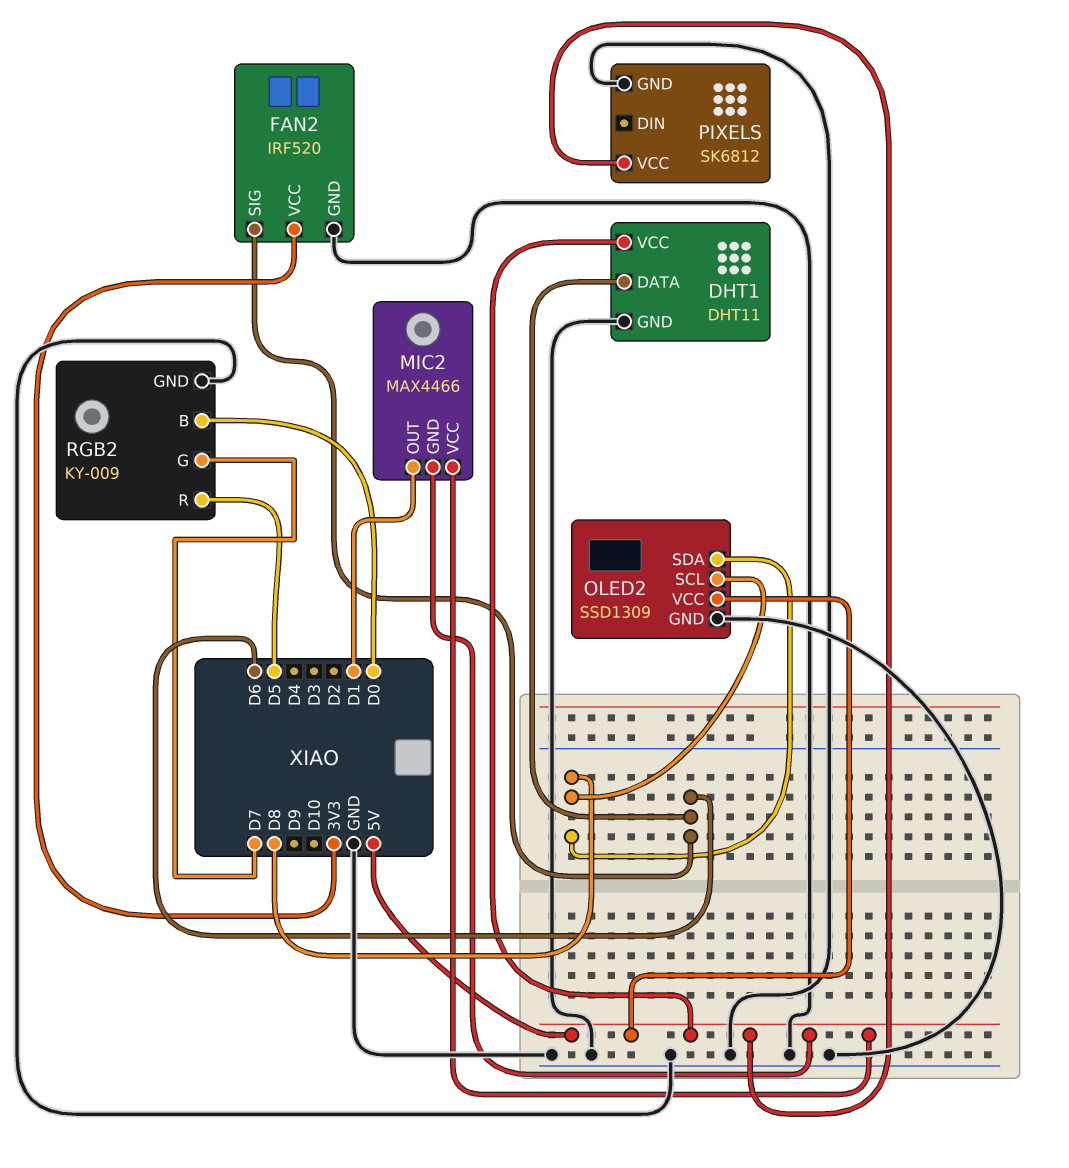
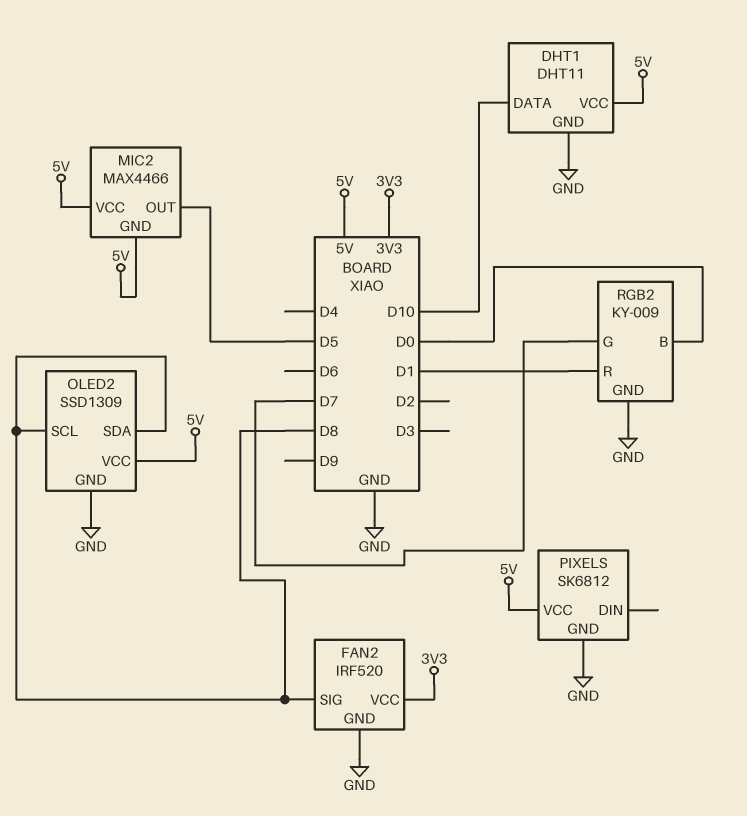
DHT1 pin DATA: D6 -> D10
FAN2 pin SIG: D6 -> D8
MIC2 pin OUT: D1 -> D5
RGB2 pin R: D5 -> D1

